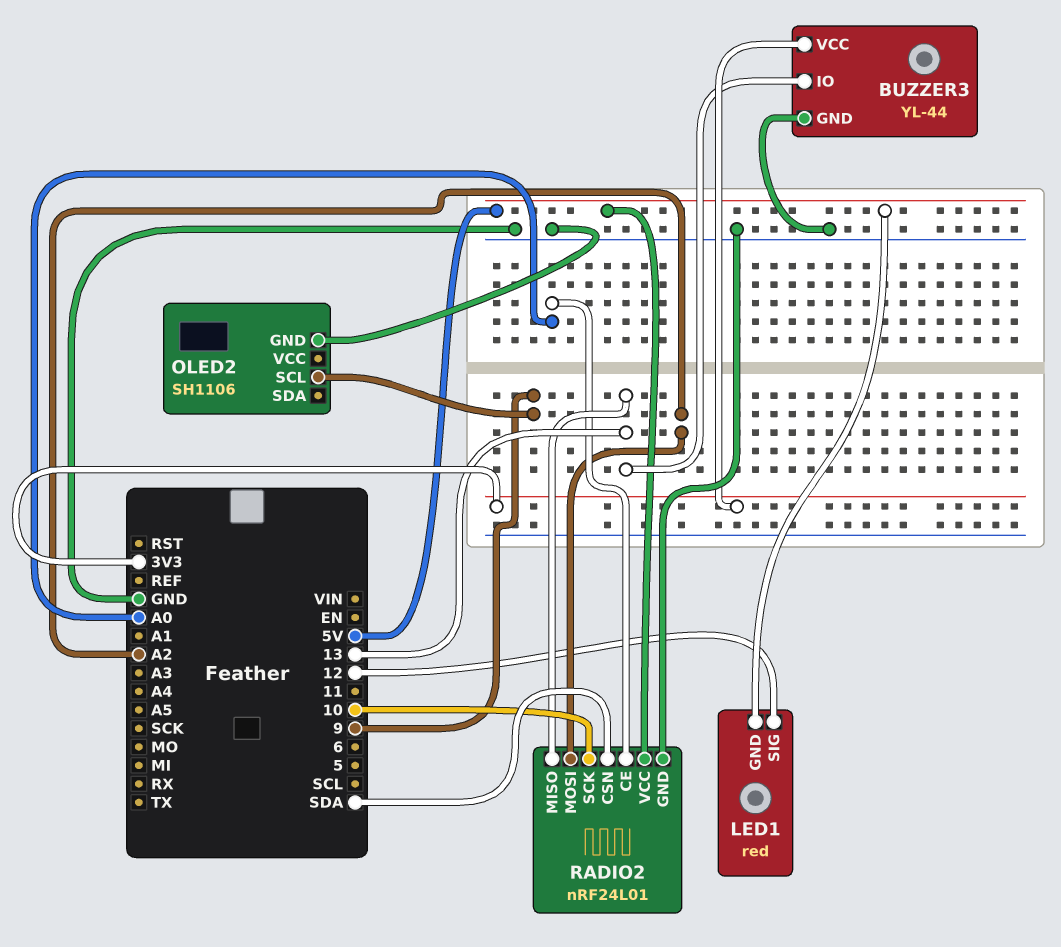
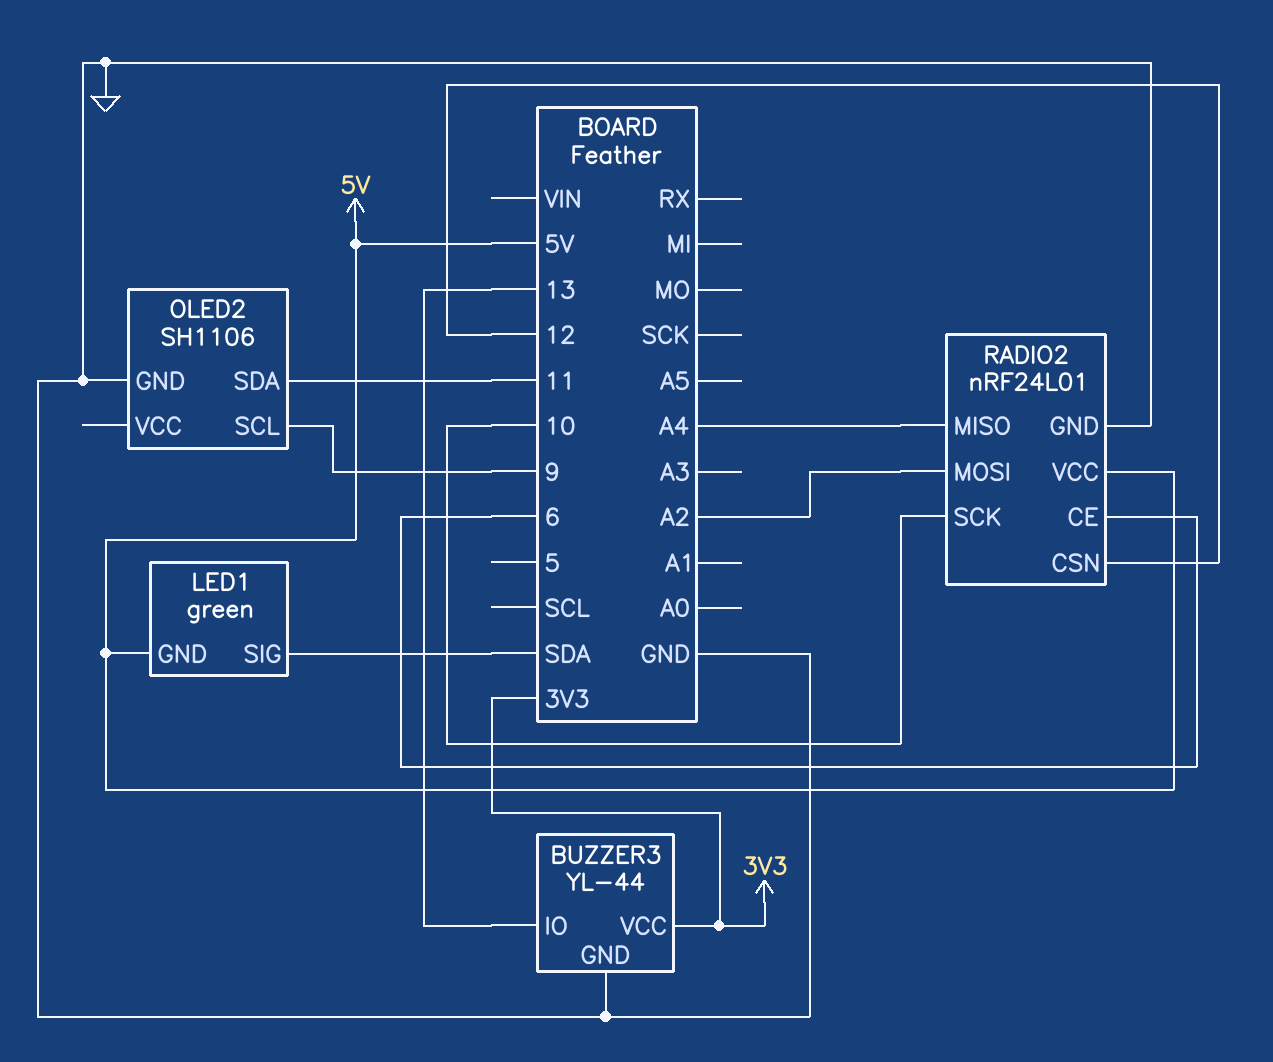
LED1: red -> green
LED1 pin SIG: 12 -> SDA
OLED2 pin SDA: none -> 11
RADIO2 pin CE: A0 -> 6
RADIO2 pin CSN: SDA -> 12
RADIO2 pin MISO: 13 -> A4

